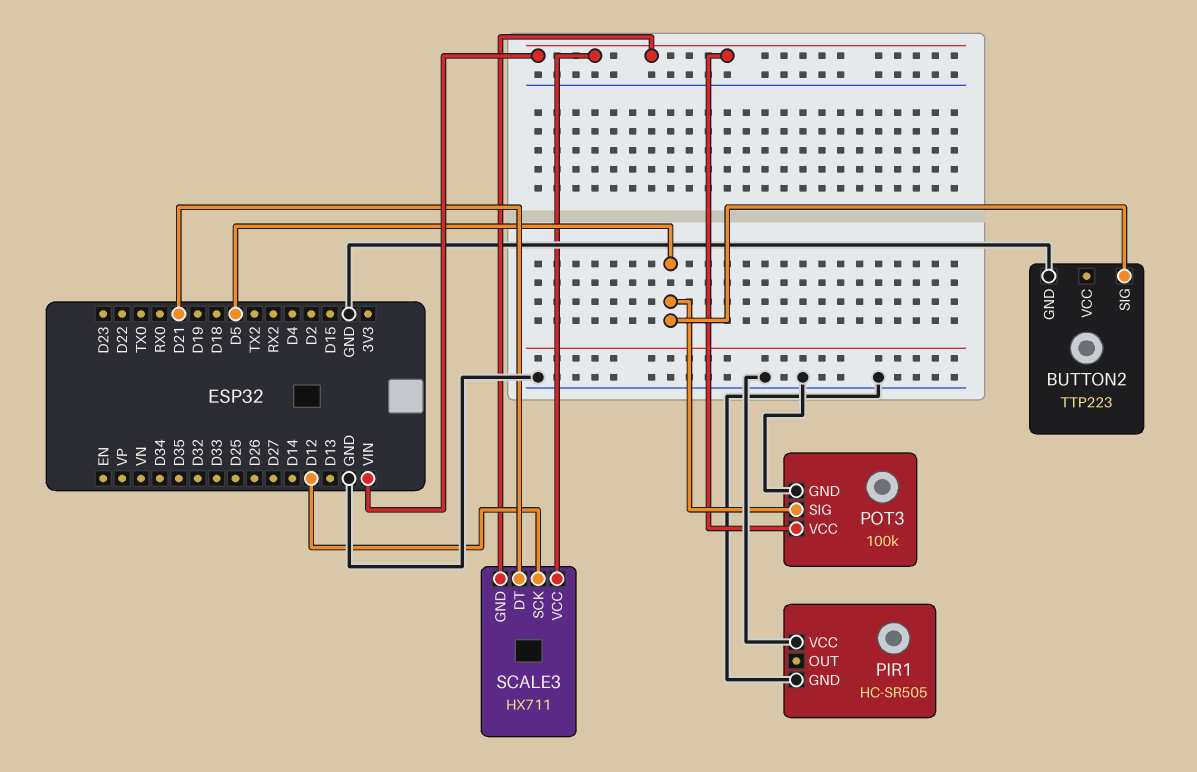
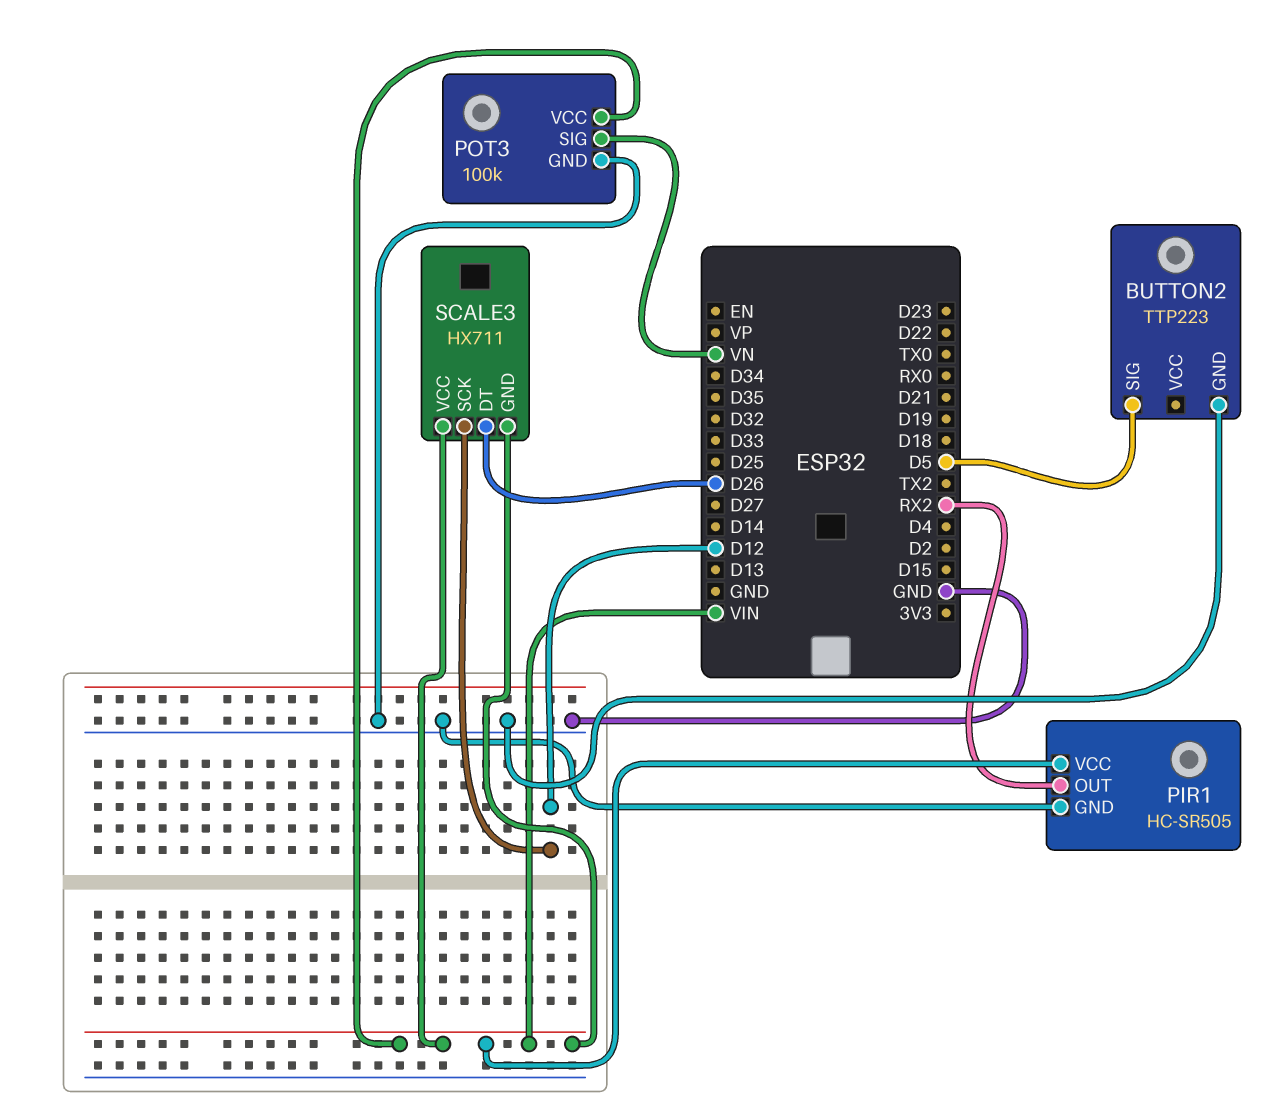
PIR1 pin OUT: none -> RX2
PIR1 pin VCC: GND -> VIN
POT3 pin SIG: D5 -> VN
SCALE3 pin DT: D21 -> D26

